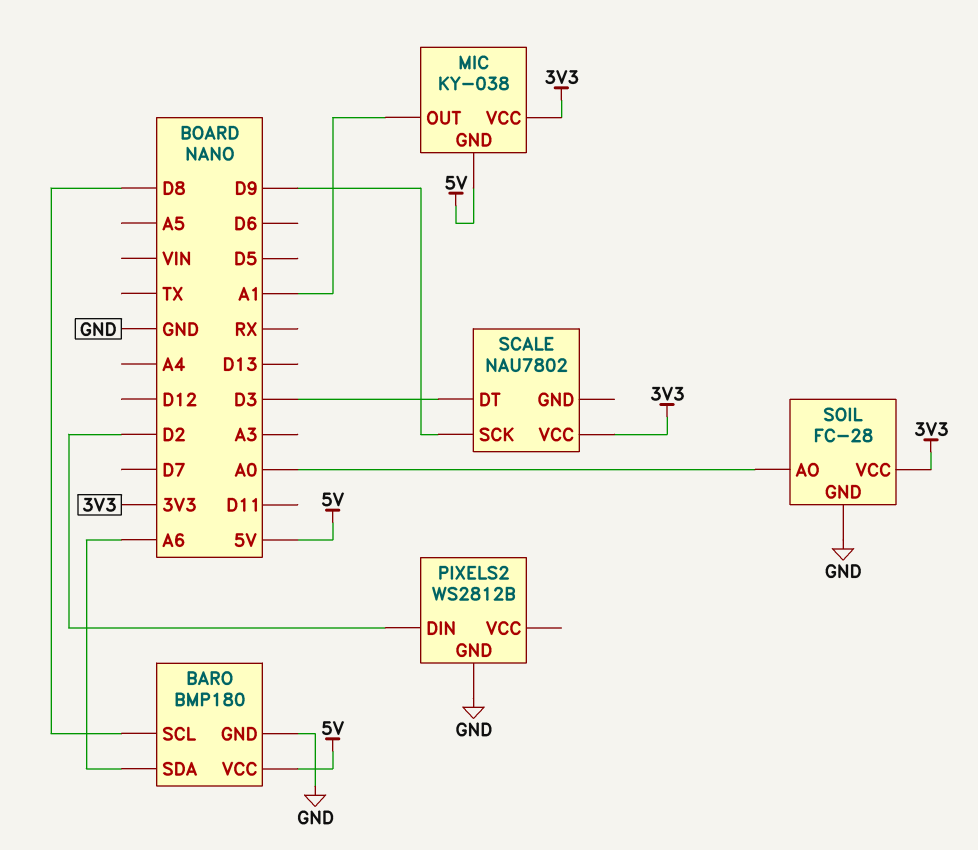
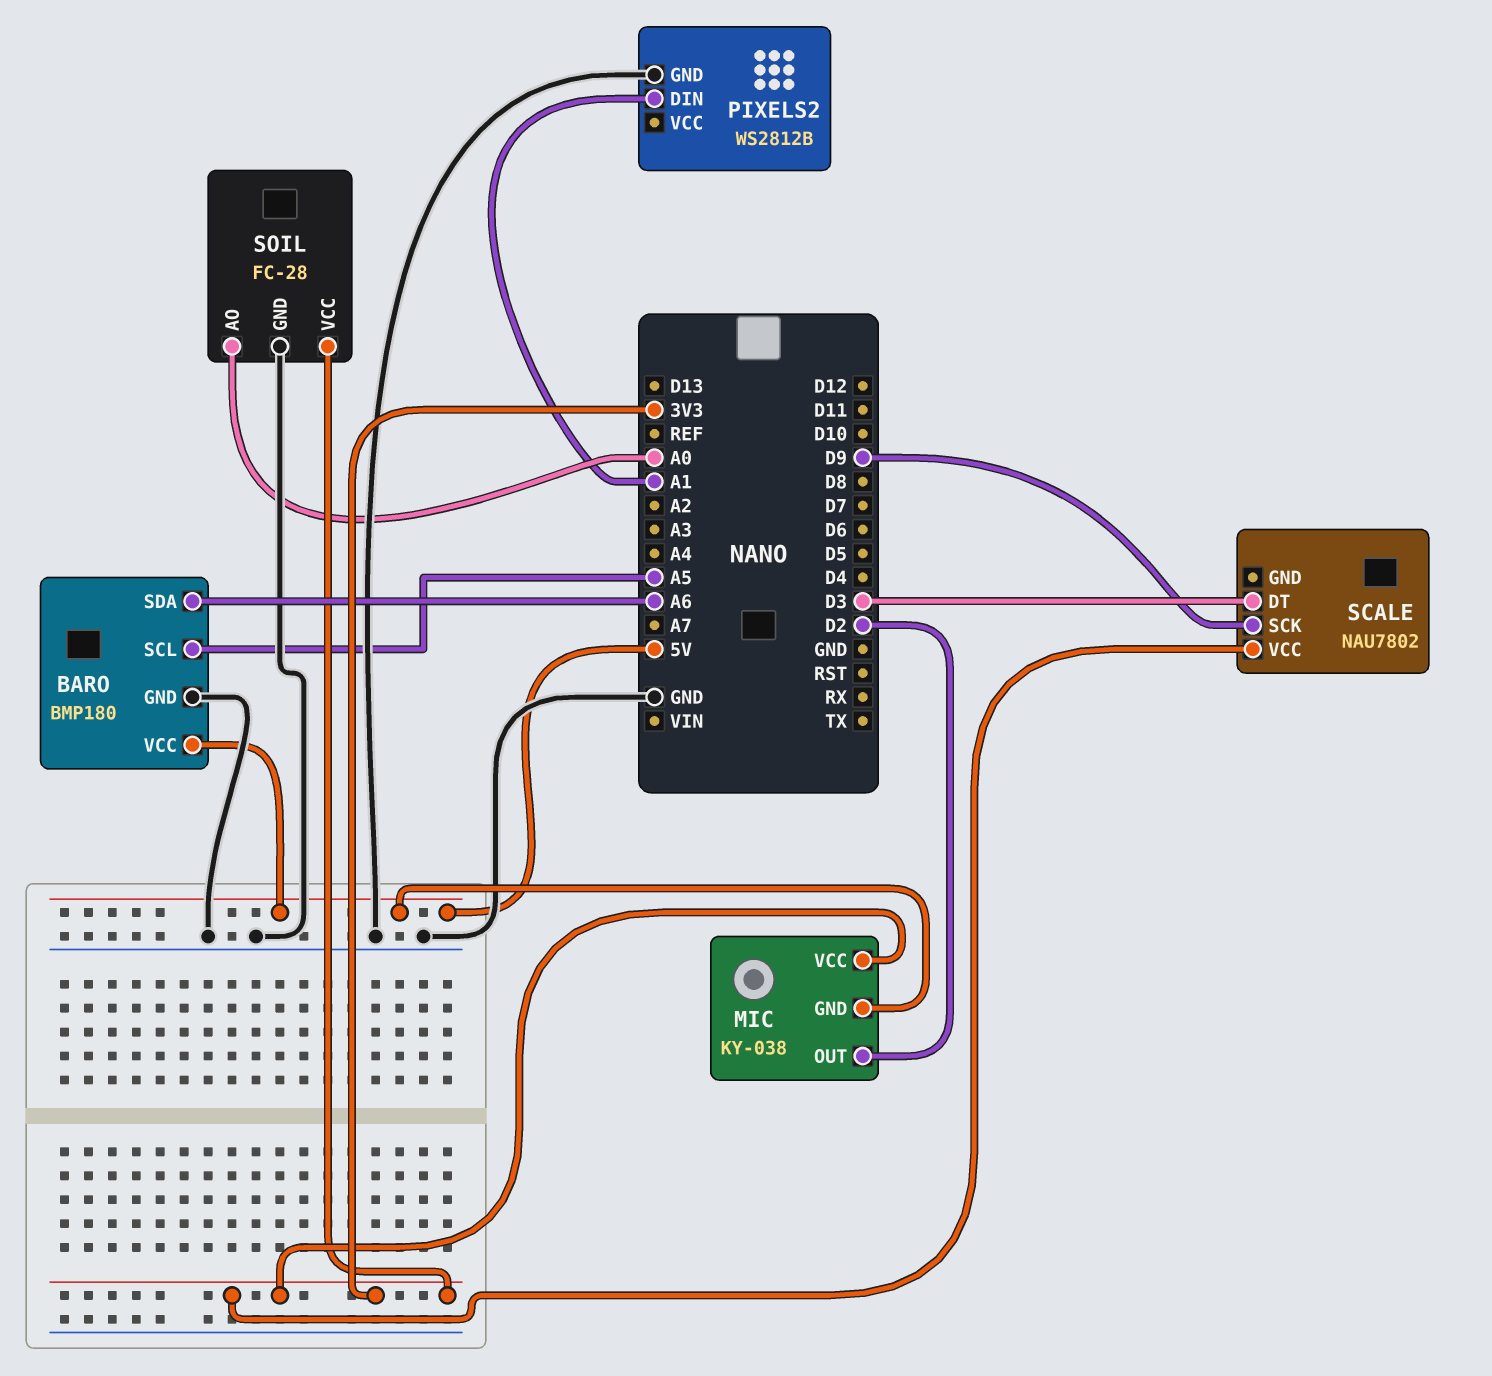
BARO pin SCL: D8 -> A5
MIC pin OUT: A1 -> D2
PIXELS2 pin DIN: D2 -> A1

